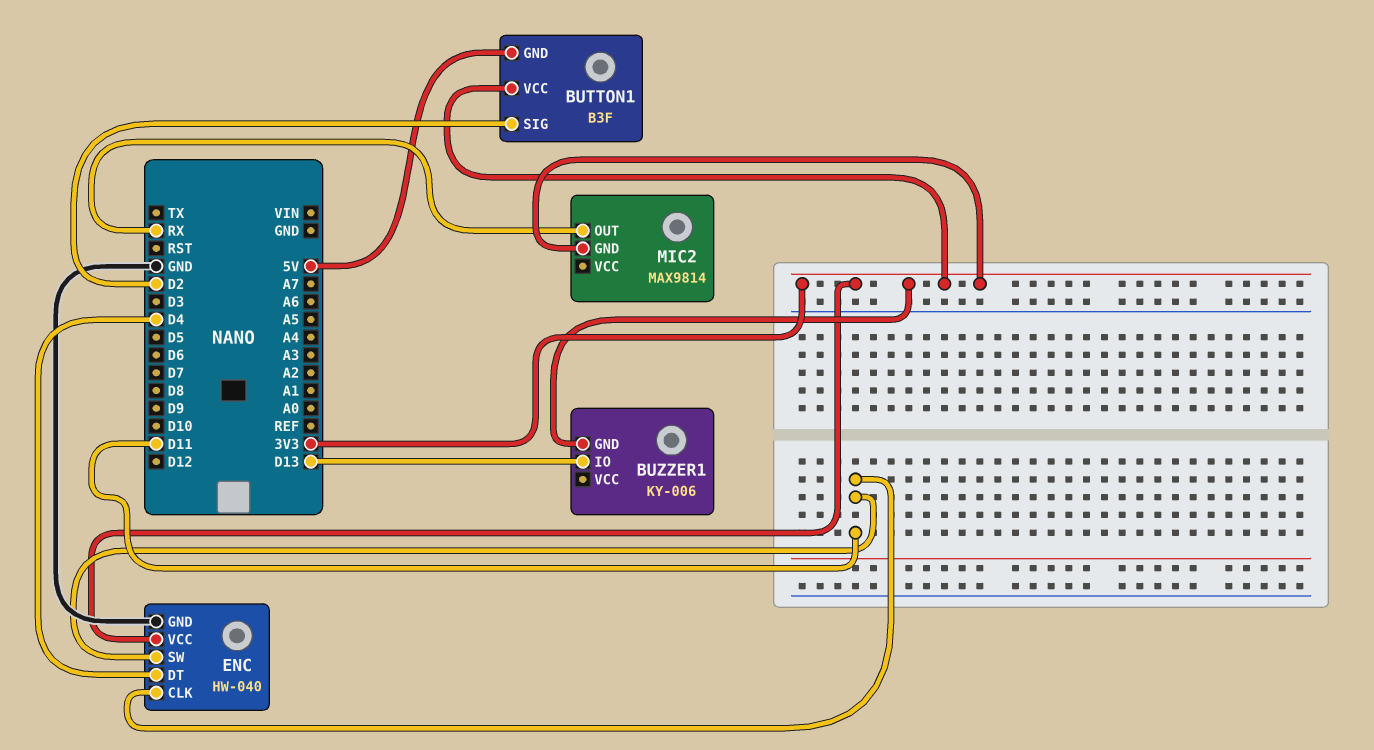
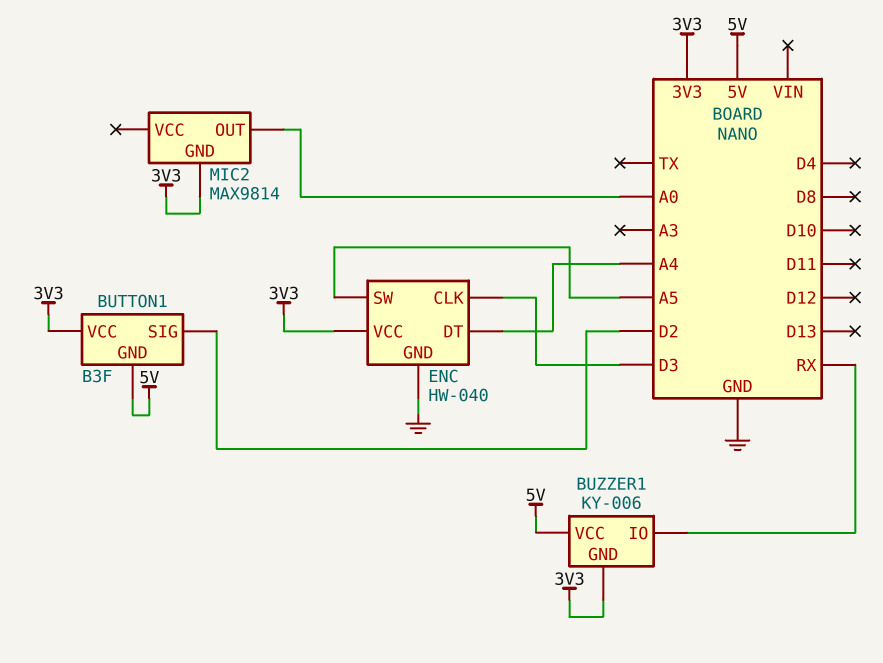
BUZZER1 pin IO: D13 -> RX
BUZZER1 pin VCC: none -> 5V
ENC pin CLK: D11 -> D3
ENC pin DT: D4 -> A4
ENC pin SW: D11 -> A5
MIC2 pin OUT: RX -> A0

